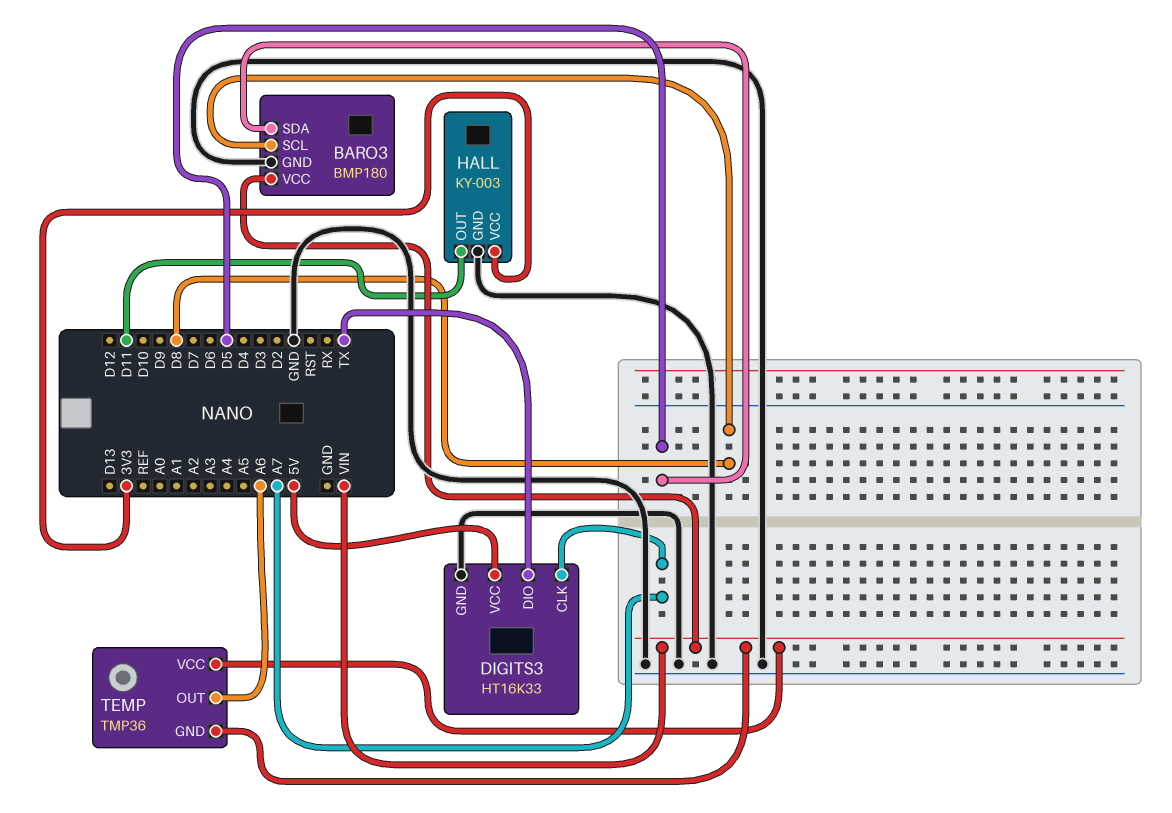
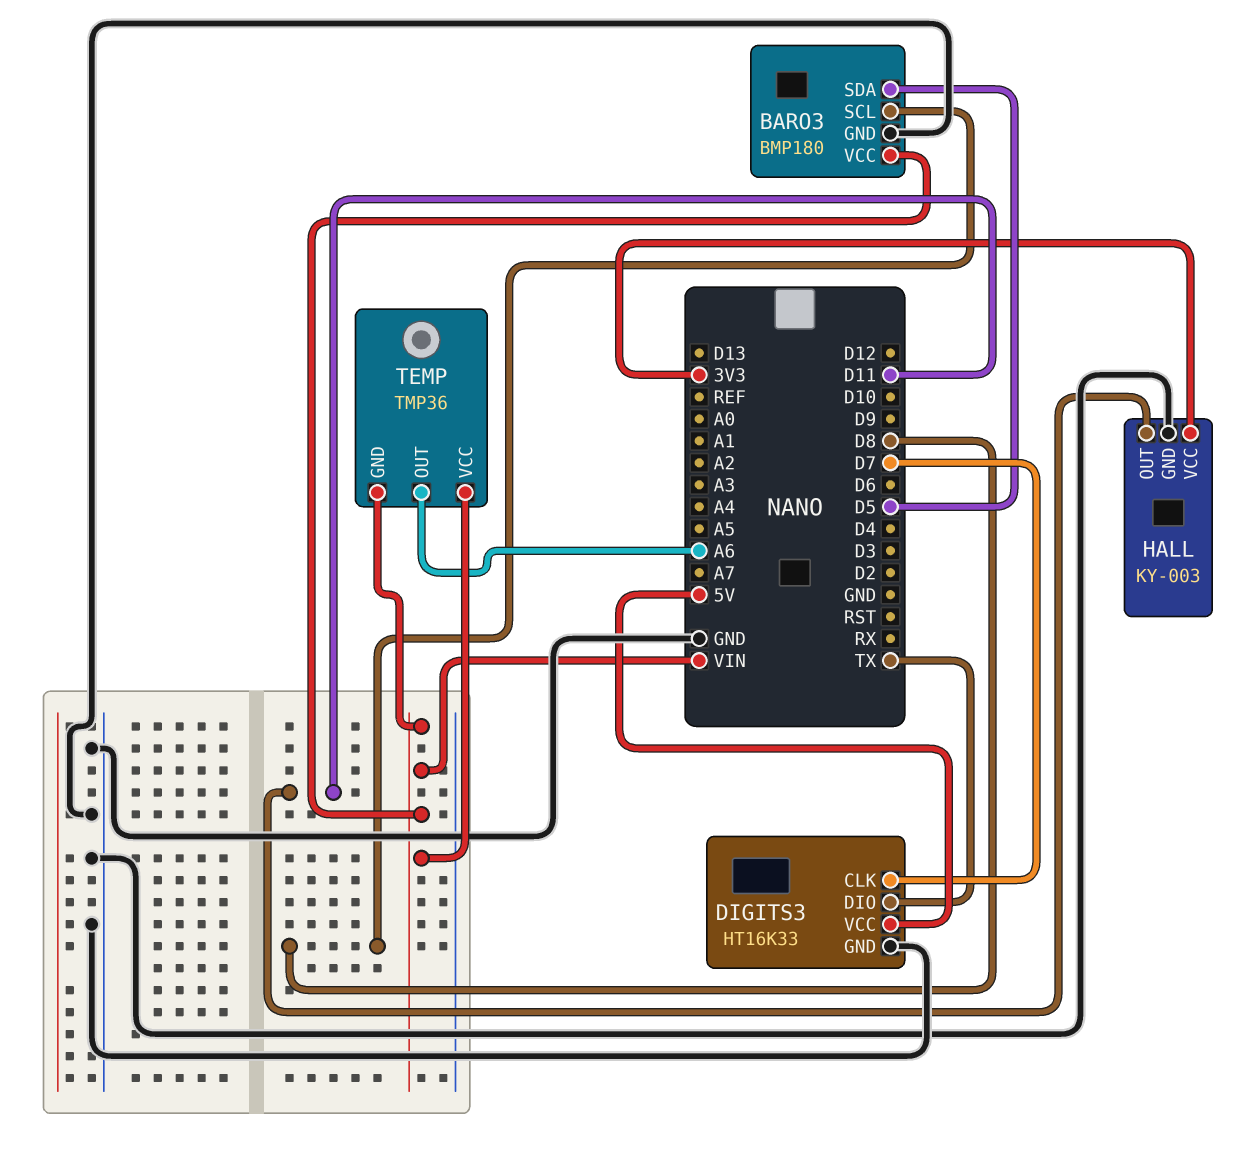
DIGITS3 pin CLK: A7 -> D7

